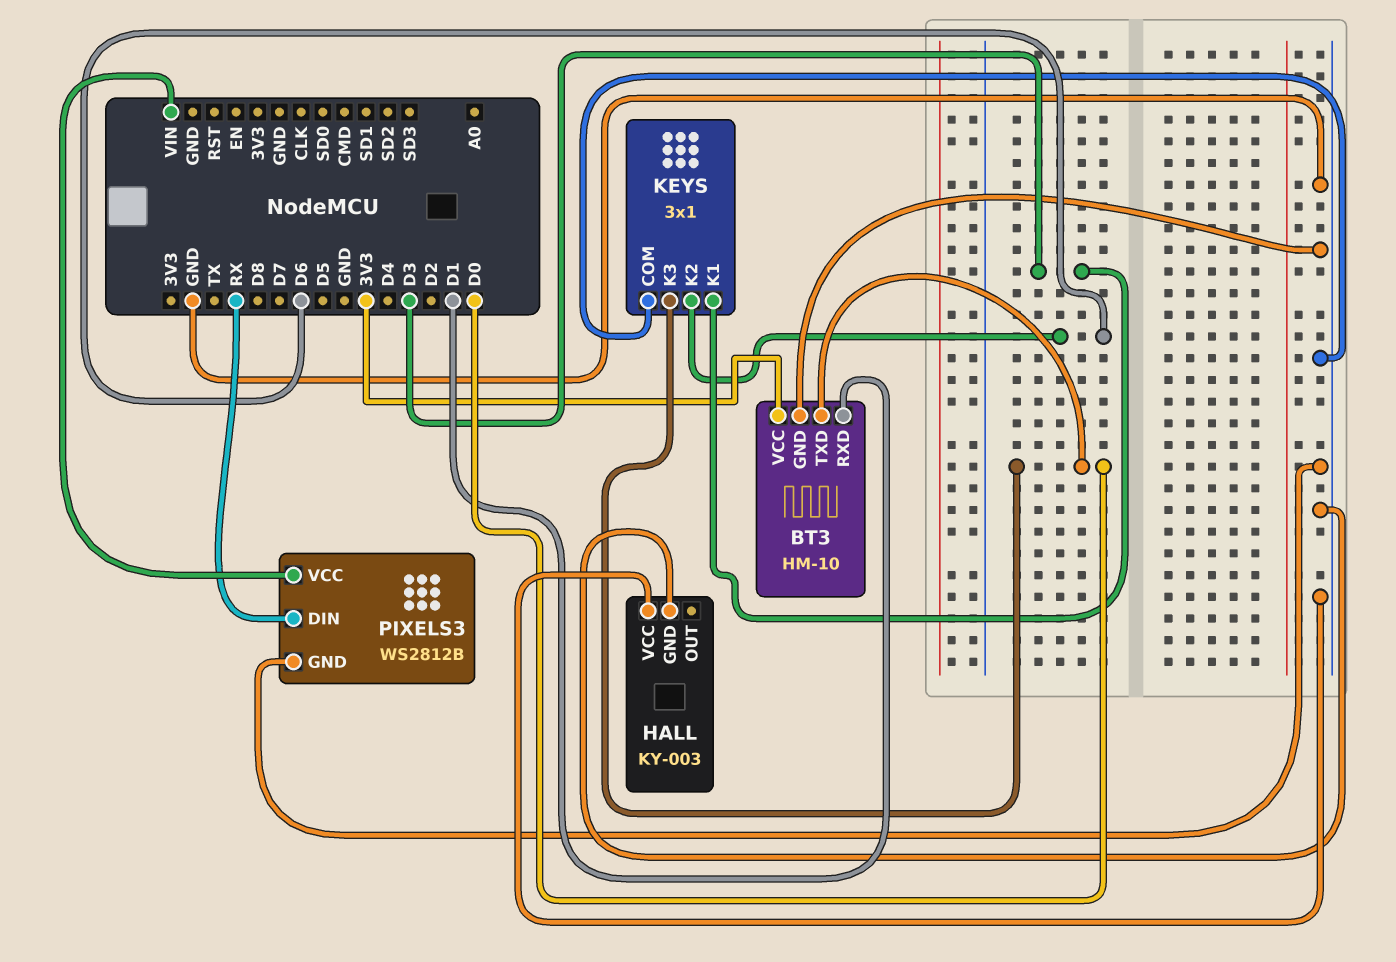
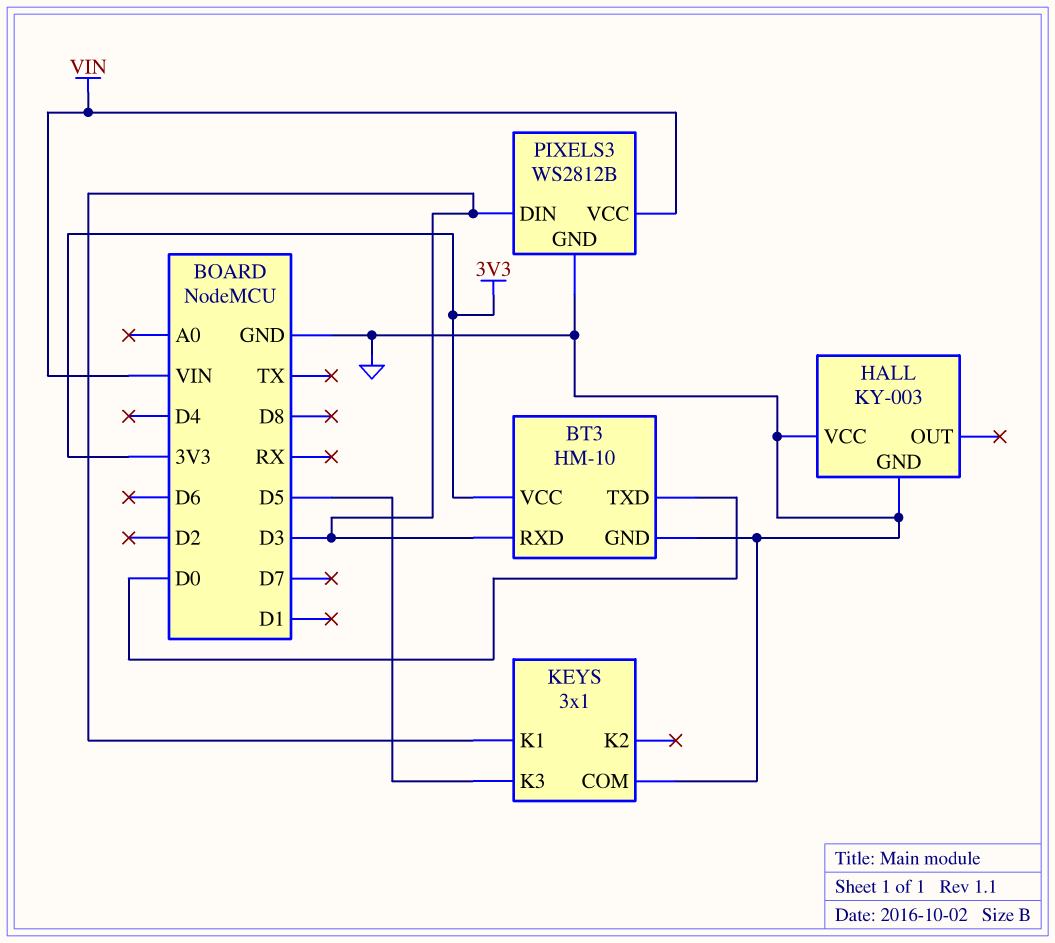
BT3 pin RXD: D1 -> D3
KEYS pin K2: D6 -> none
KEYS pin K3: D0 -> D5
PIXELS3 pin DIN: RX -> D3

